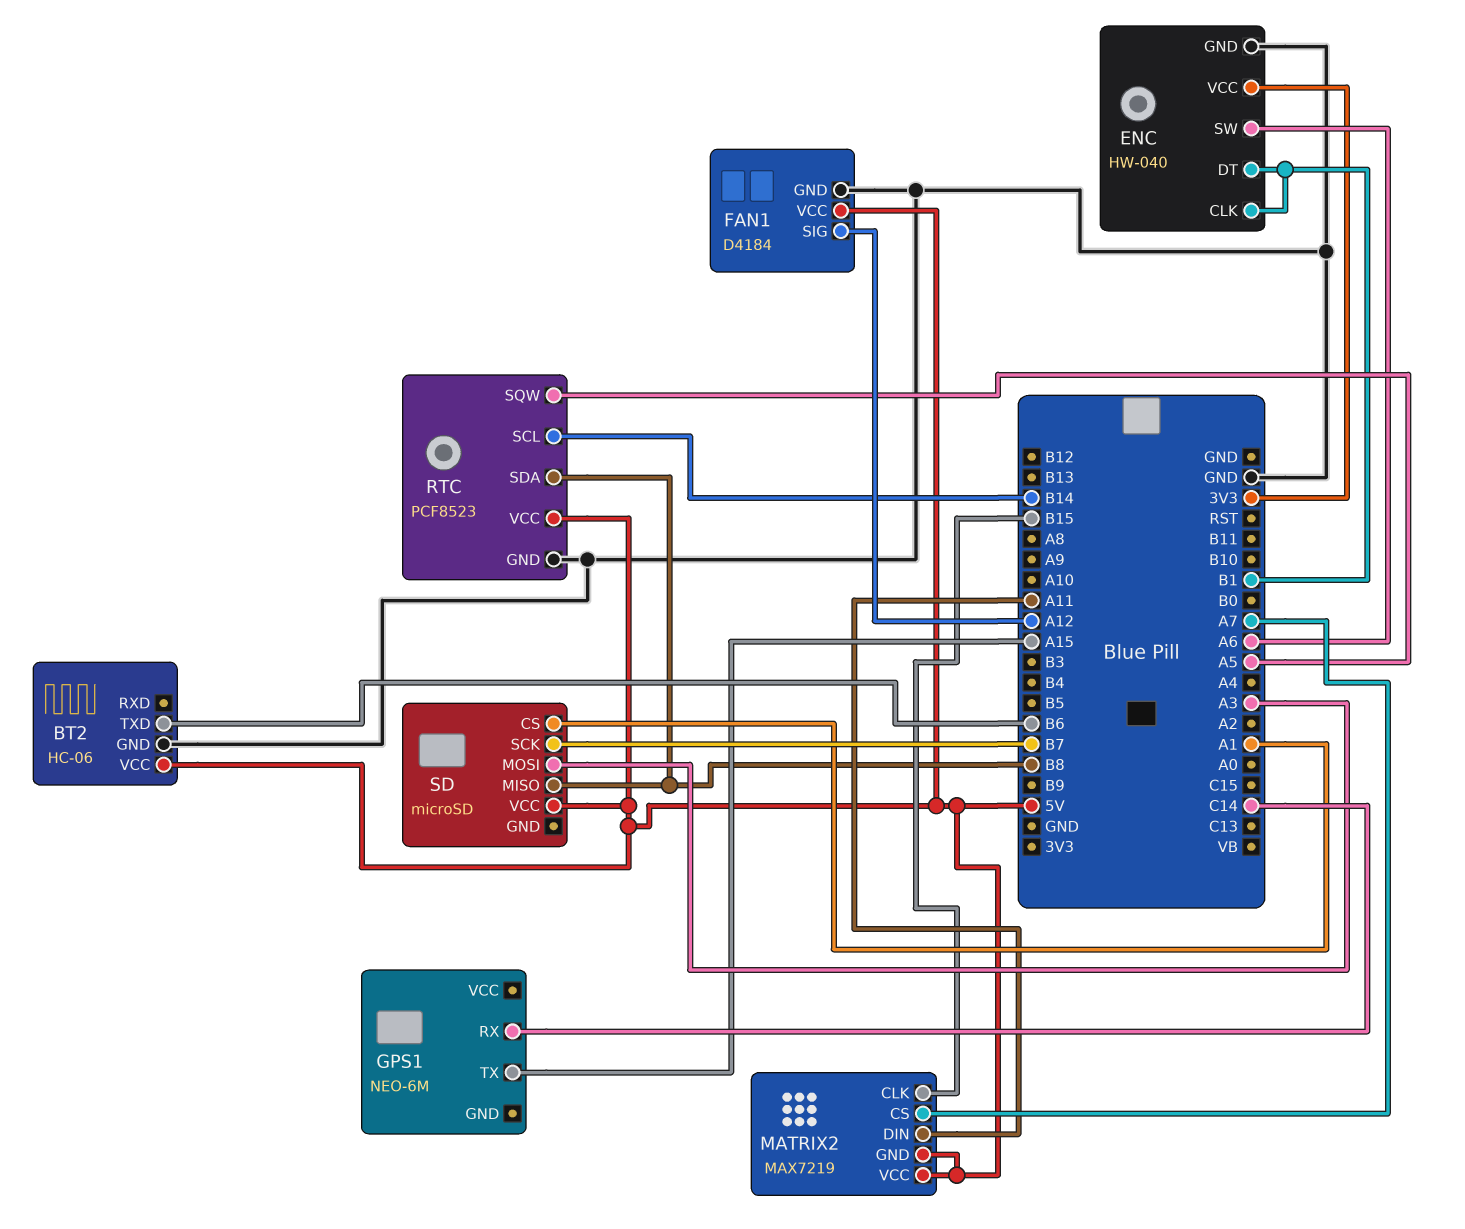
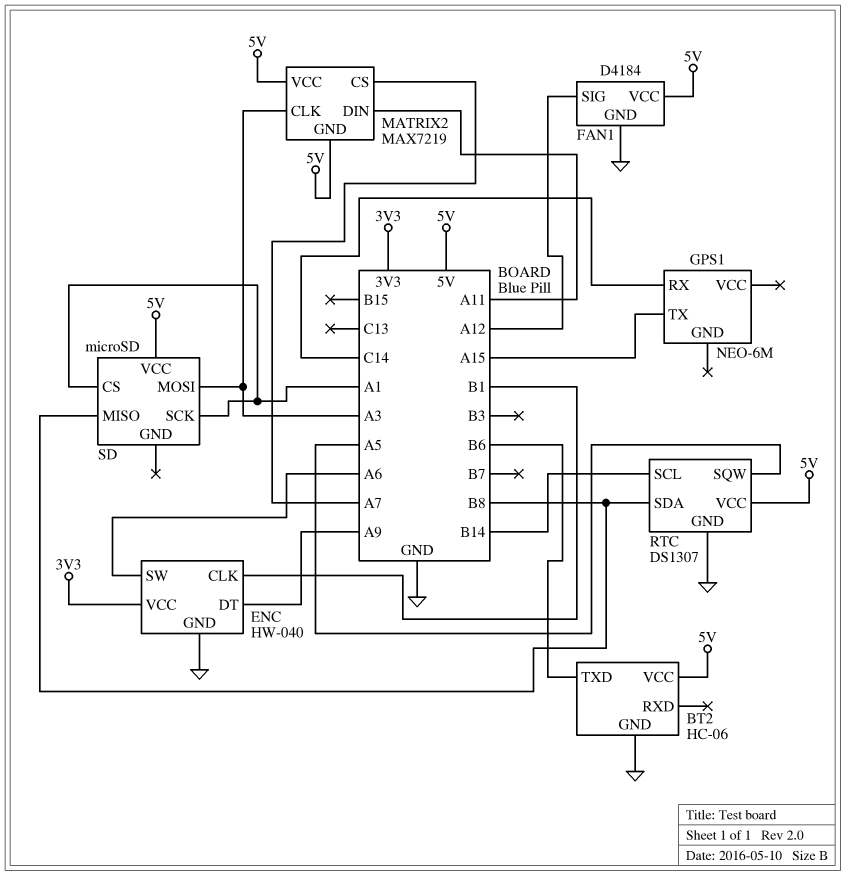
ENC pin DT: B1 -> A9
MATRIX2 pin CLK: B15 -> A3
RTC: PCF8523 -> DS1307
SD pin SCK: B7 -> A1

